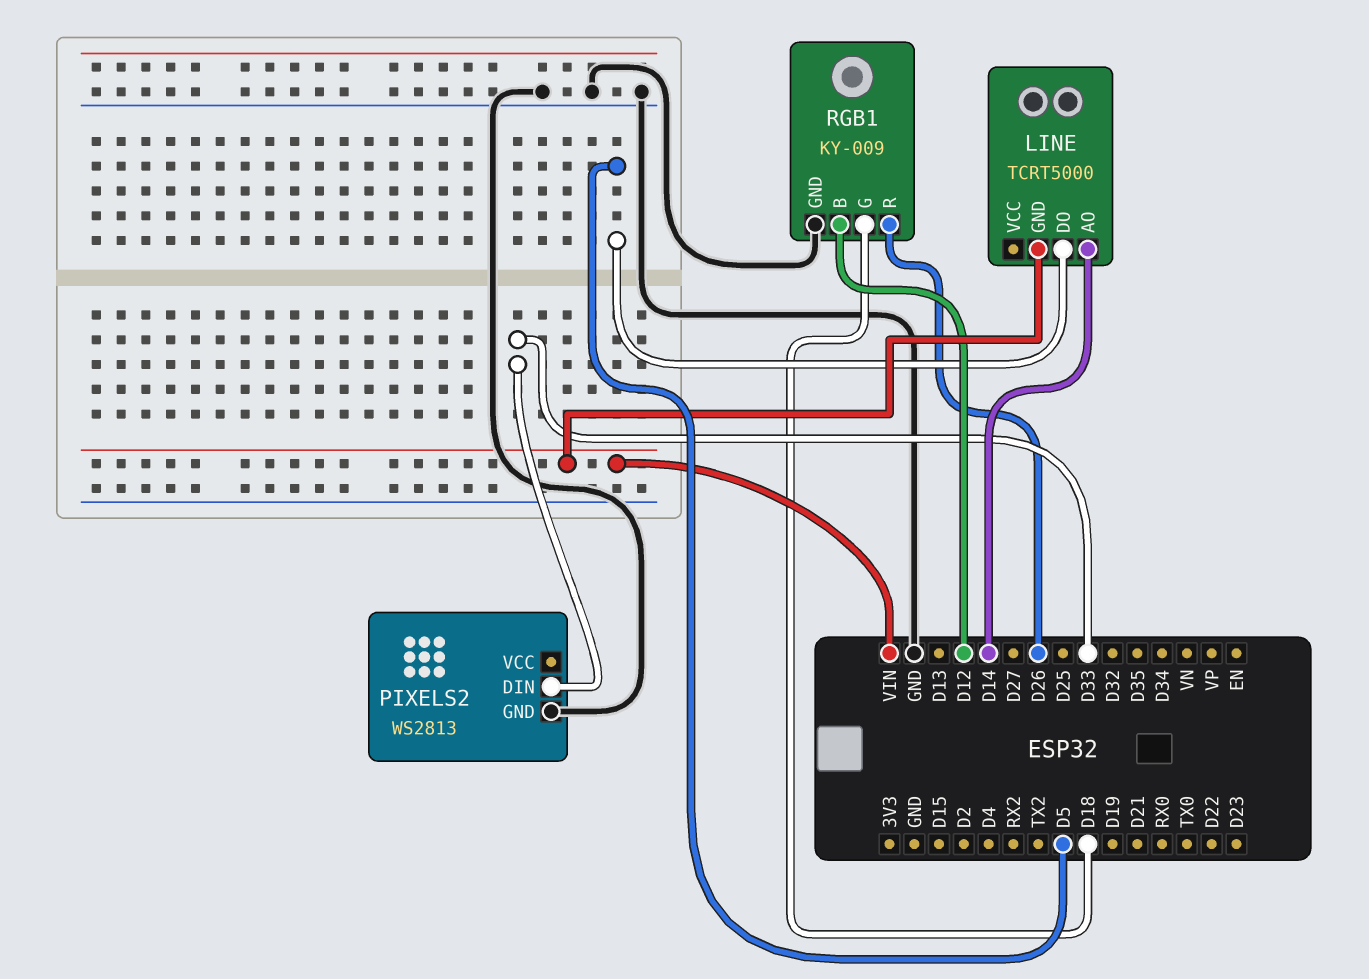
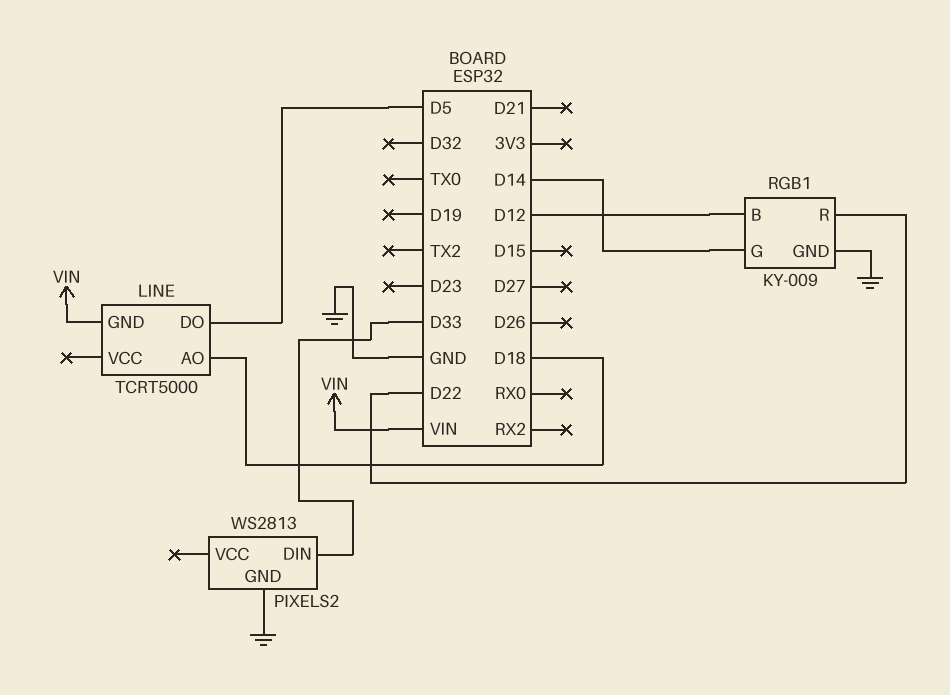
LINE pin AO: D14 -> D18
RGB1 pin G: D18 -> D14
RGB1 pin R: D26 -> D22

